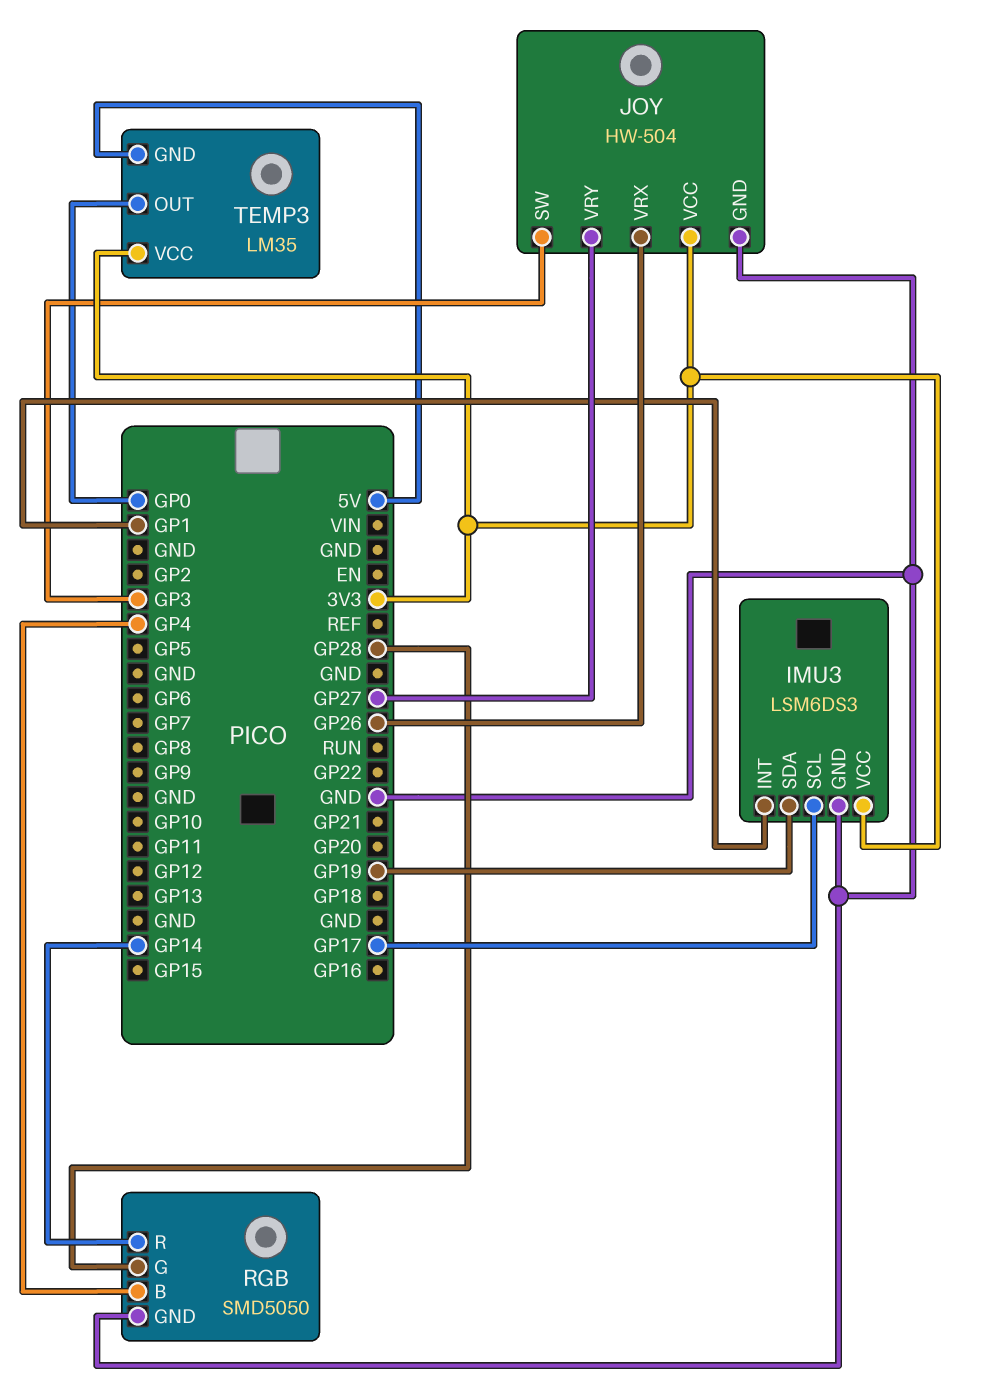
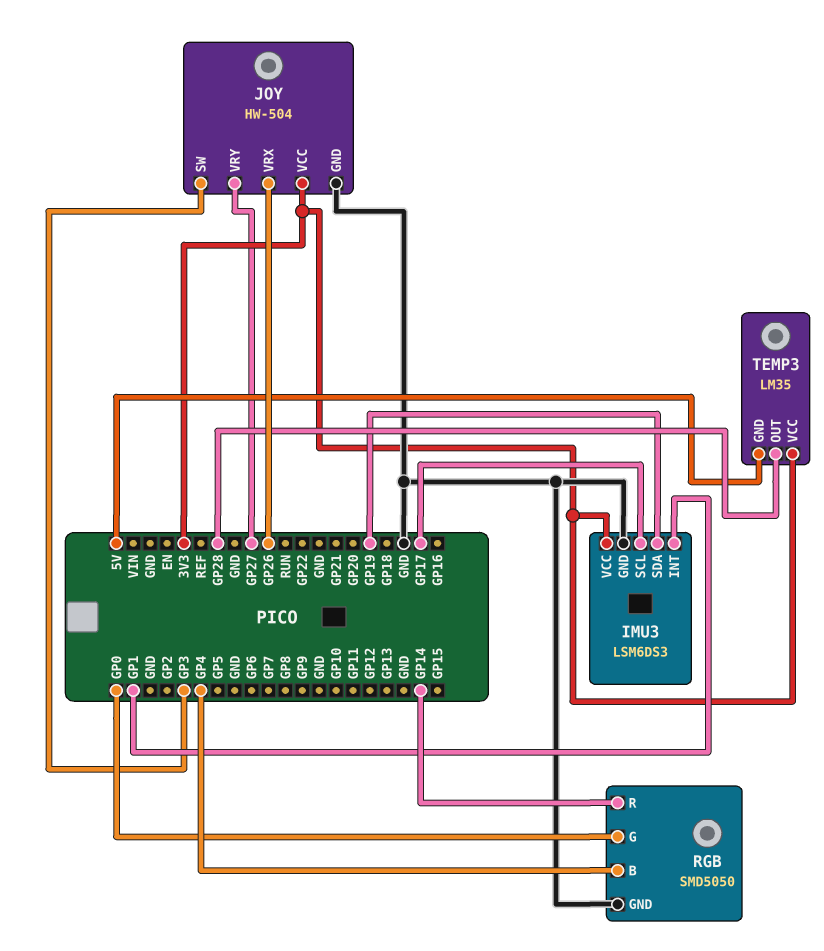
RGB pin G: GP28 -> GP0
TEMP3 pin OUT: GP0 -> GP28

